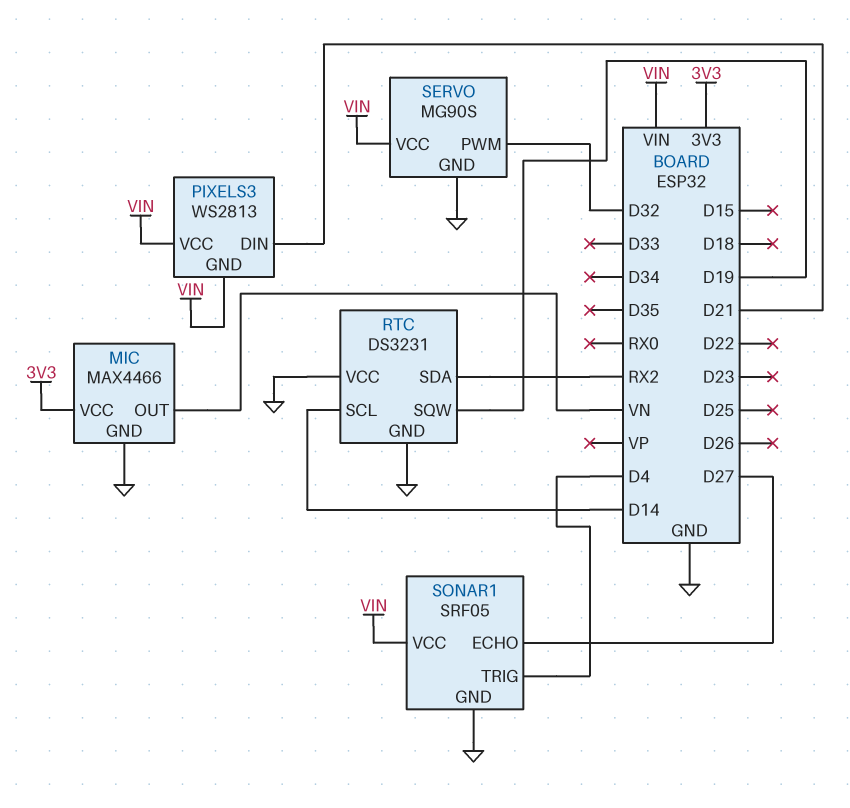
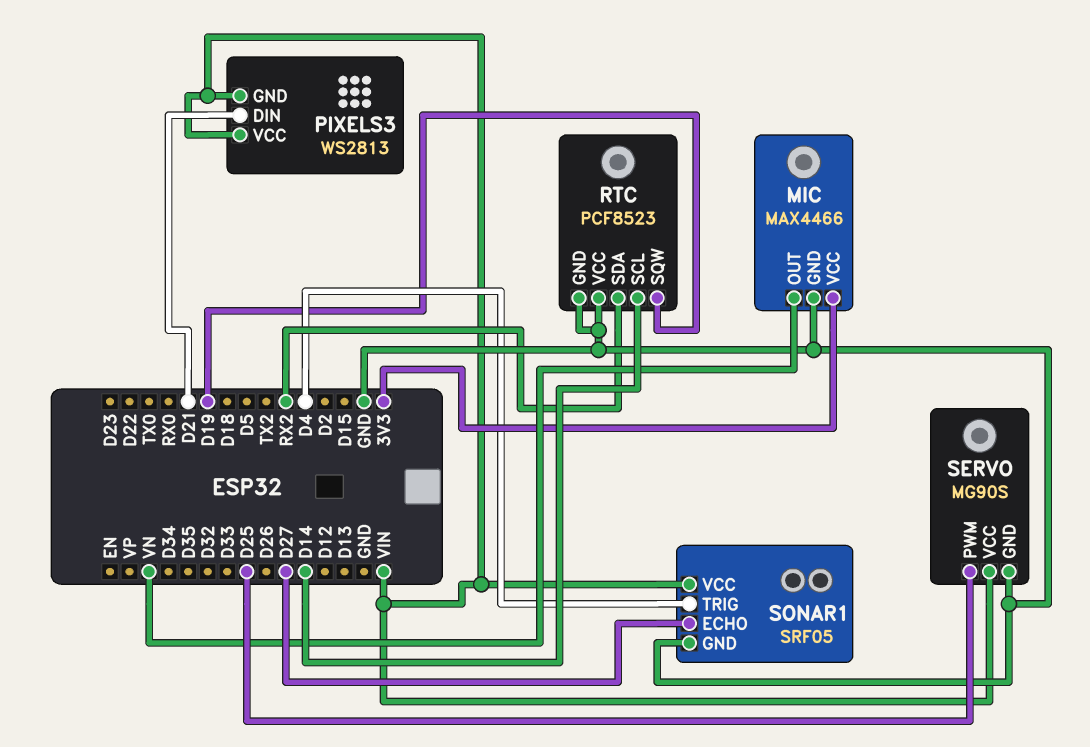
RTC: DS3231 -> PCF8523
SERVO pin PWM: D32 -> D25

